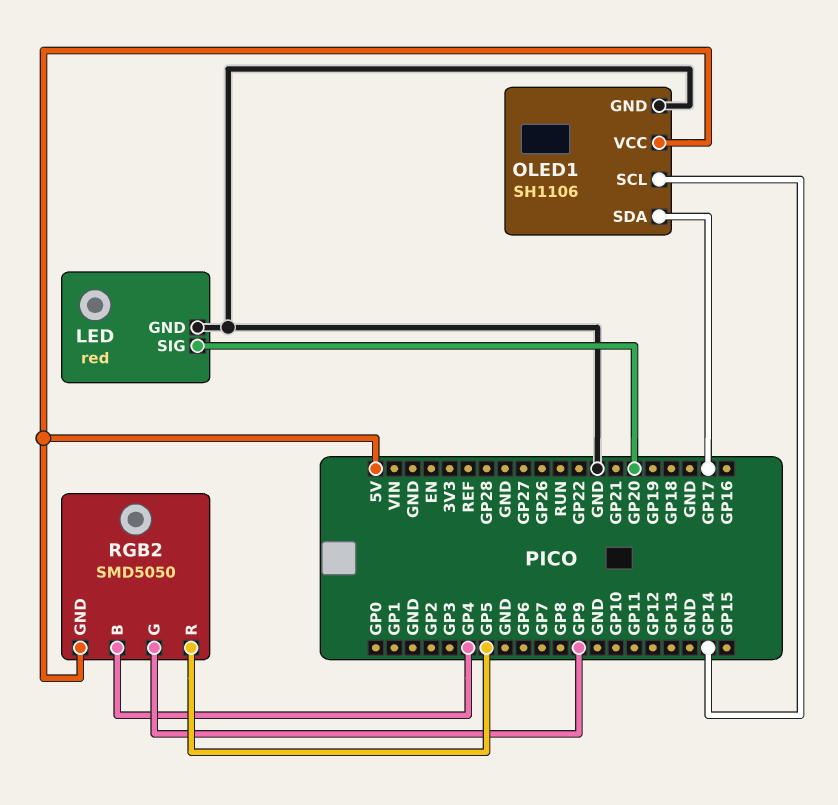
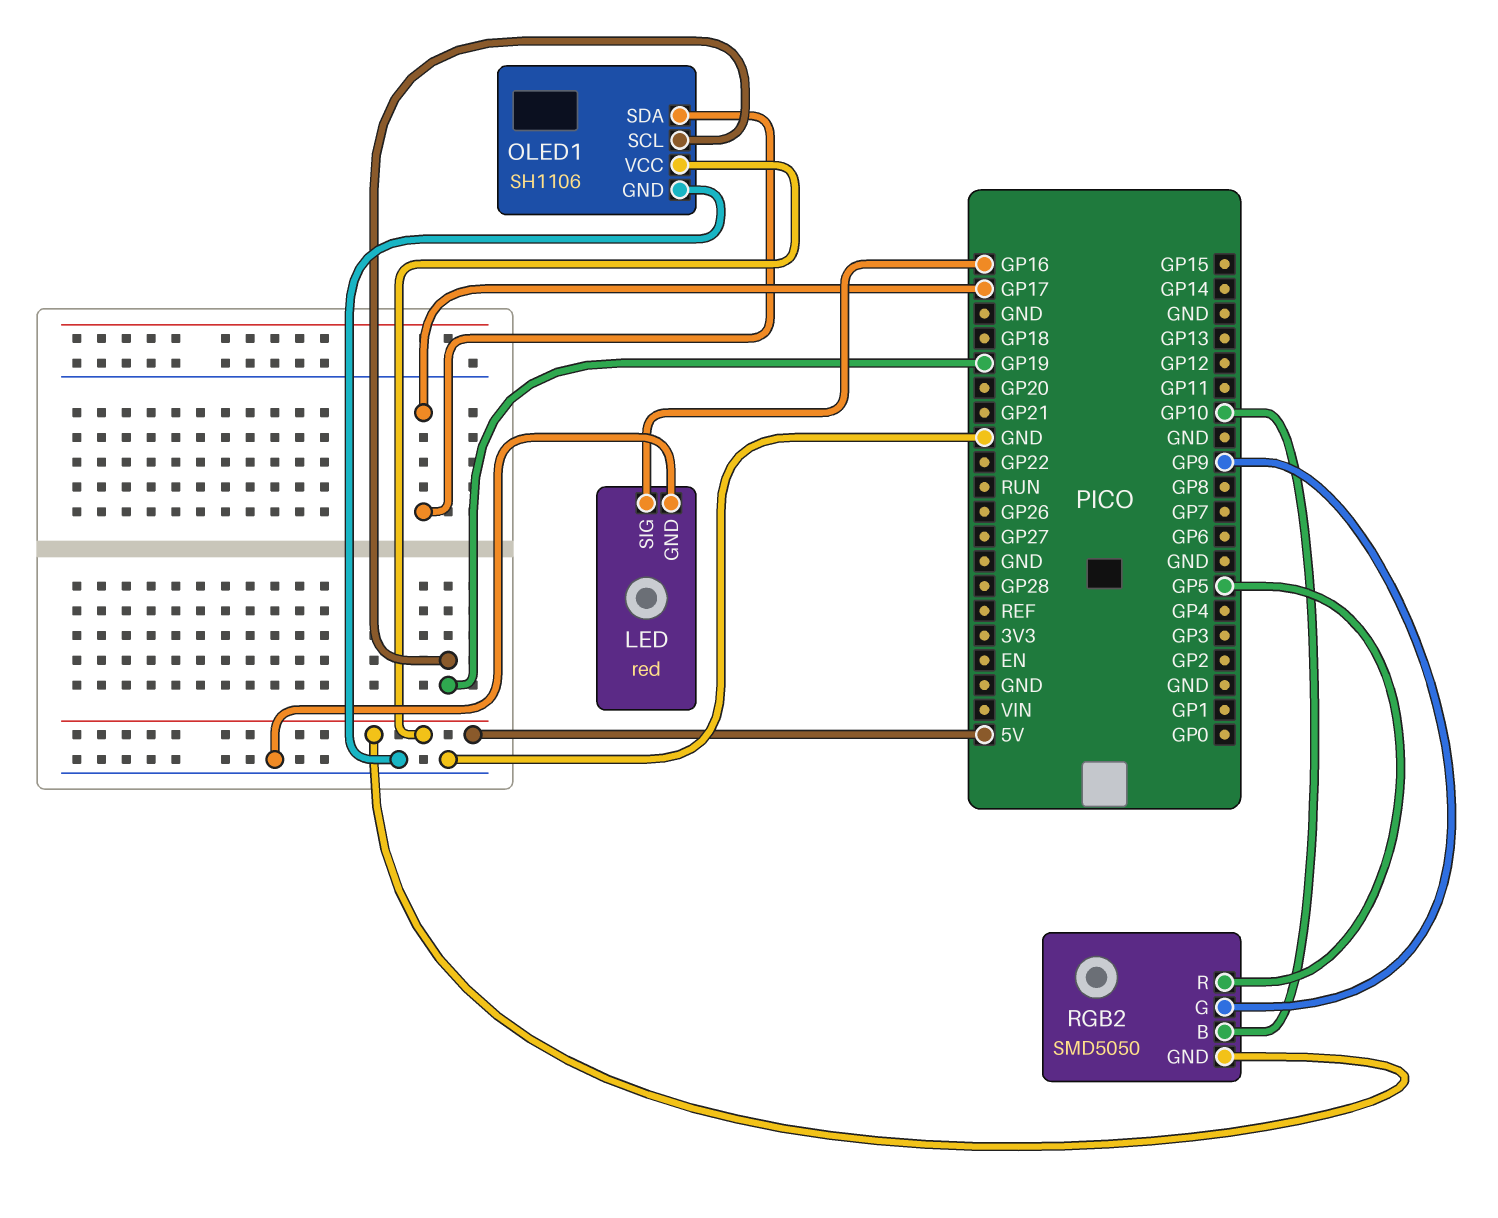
LED pin SIG: GP20 -> GP16
OLED1 pin SCL: GP14 -> GP19
RGB2 pin B: GP4 -> GP10

